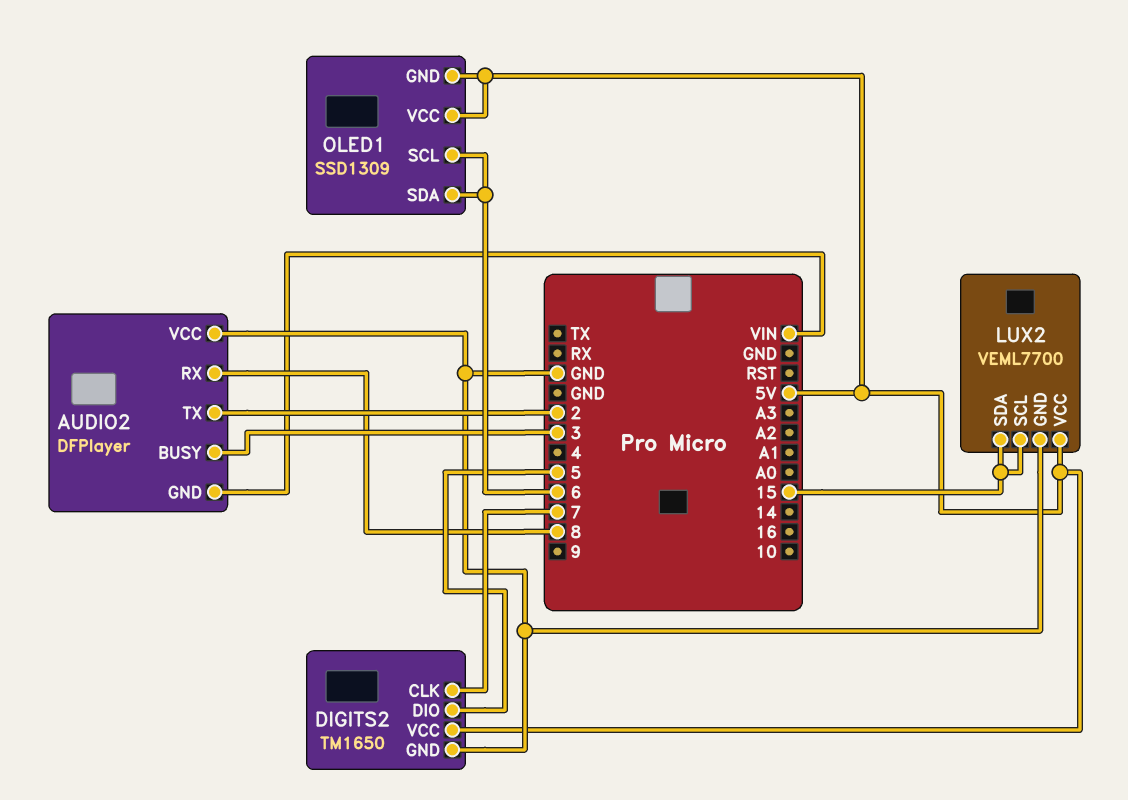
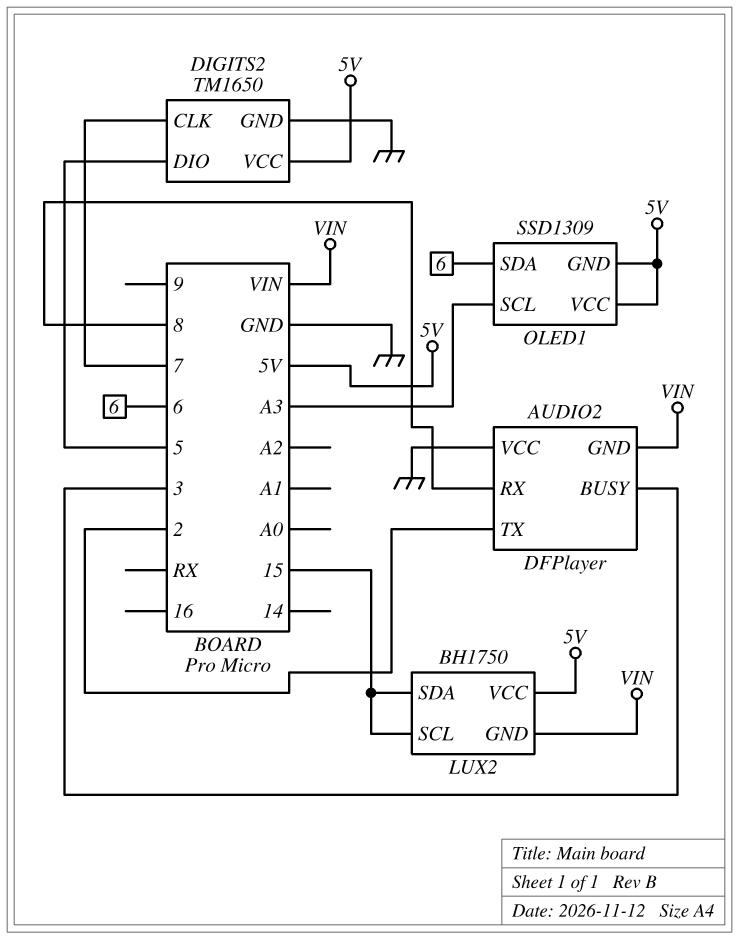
LUX2: VEML7700 -> BH1750
LUX2 pin GND: GND -> VIN
OLED1 pin SCL: 6 -> A3

